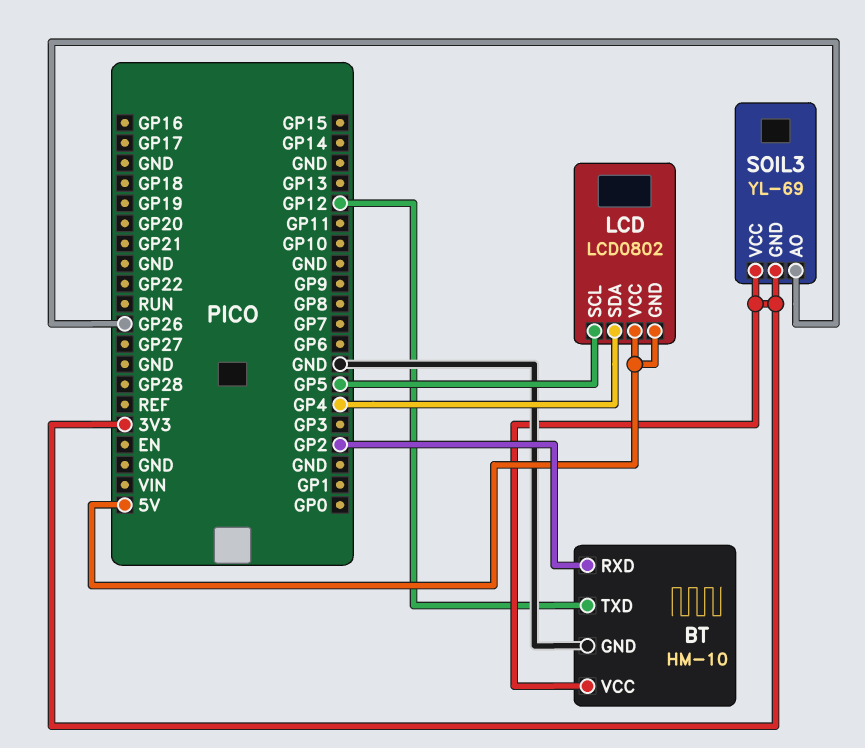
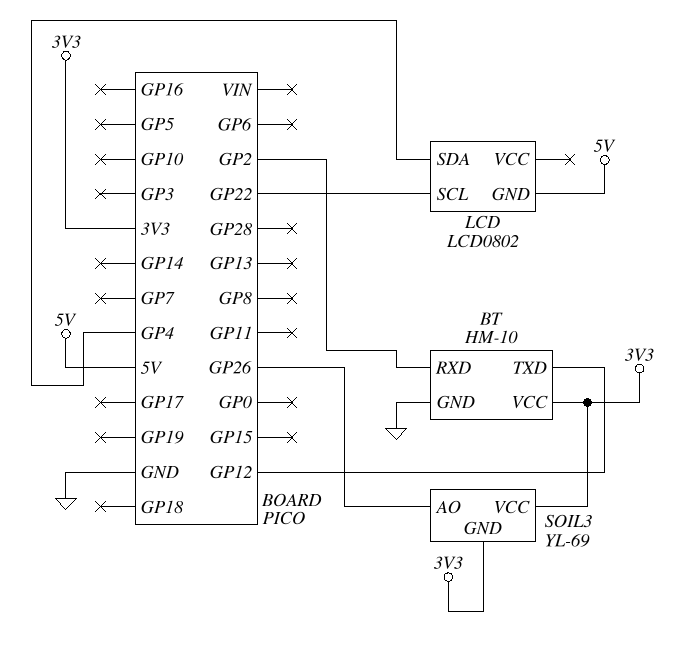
LCD pin SCL: GP5 -> GP22
LCD pin VCC: 5V -> none

